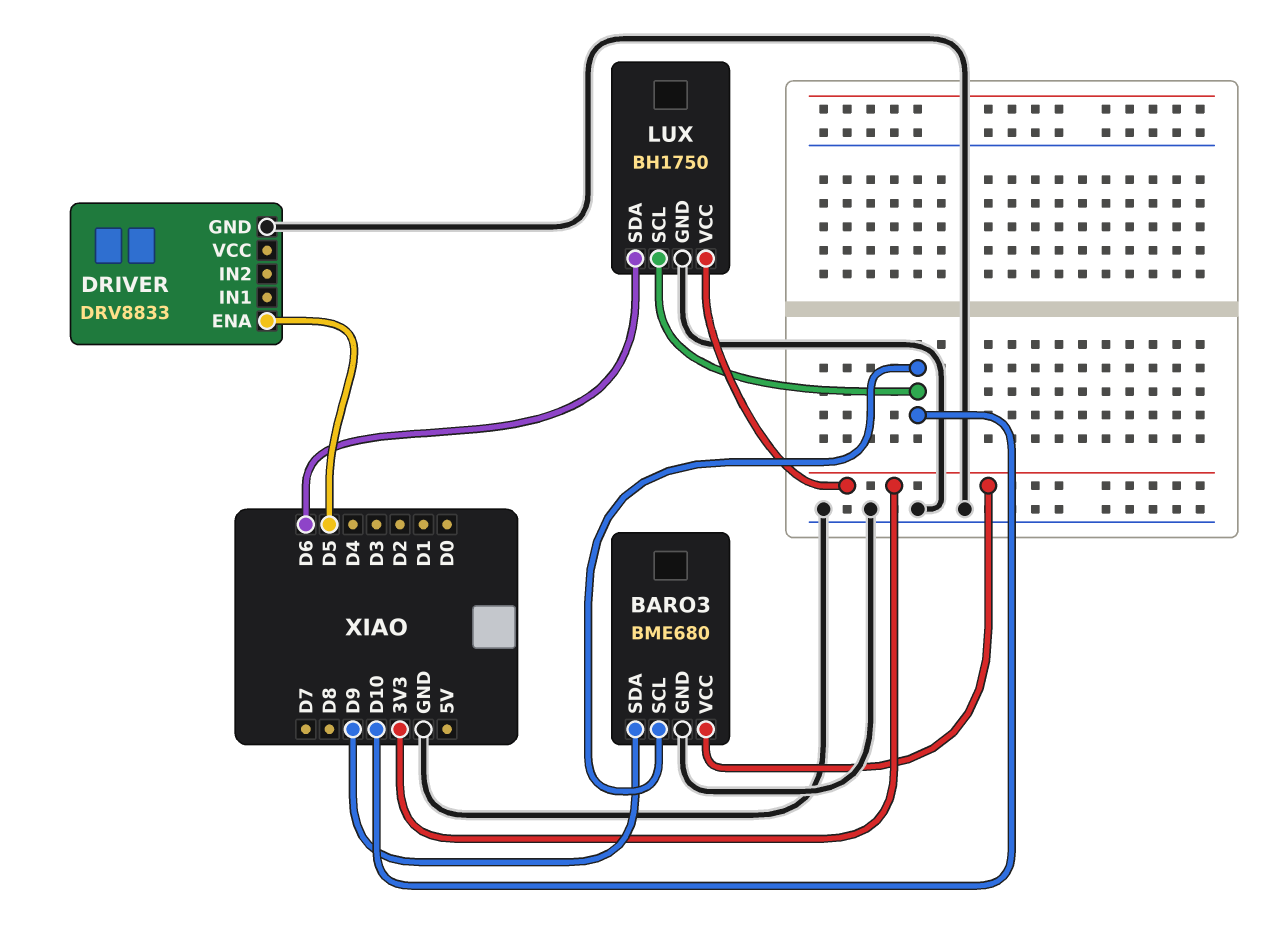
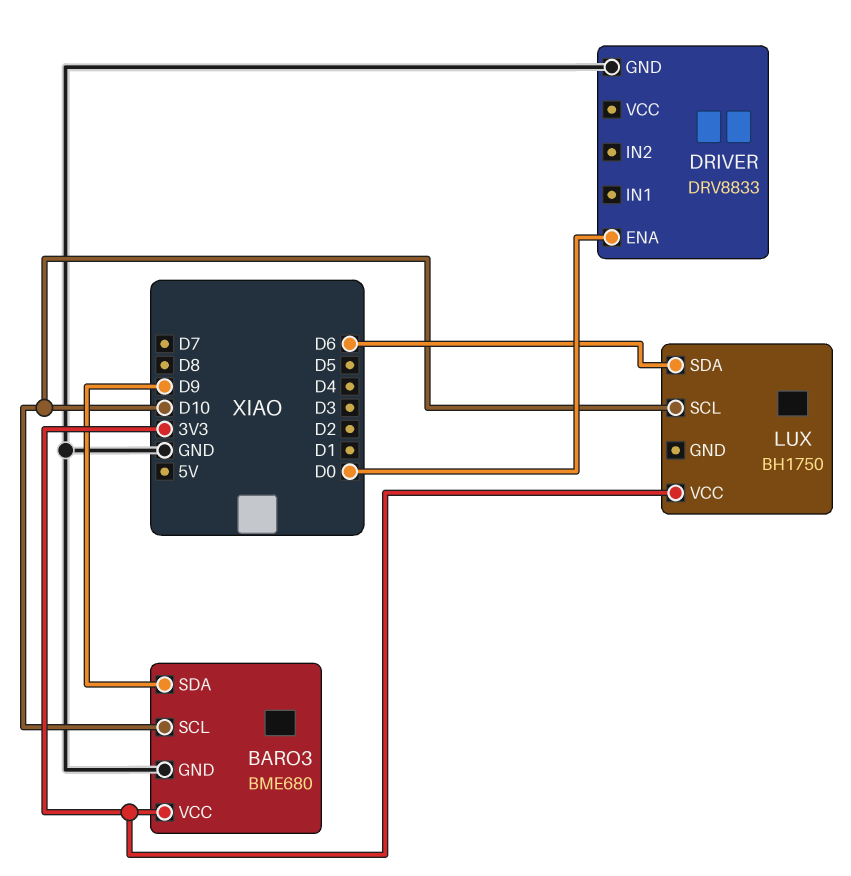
DRIVER pin ENA: D5 -> D0
LUX pin GND: GND -> none

